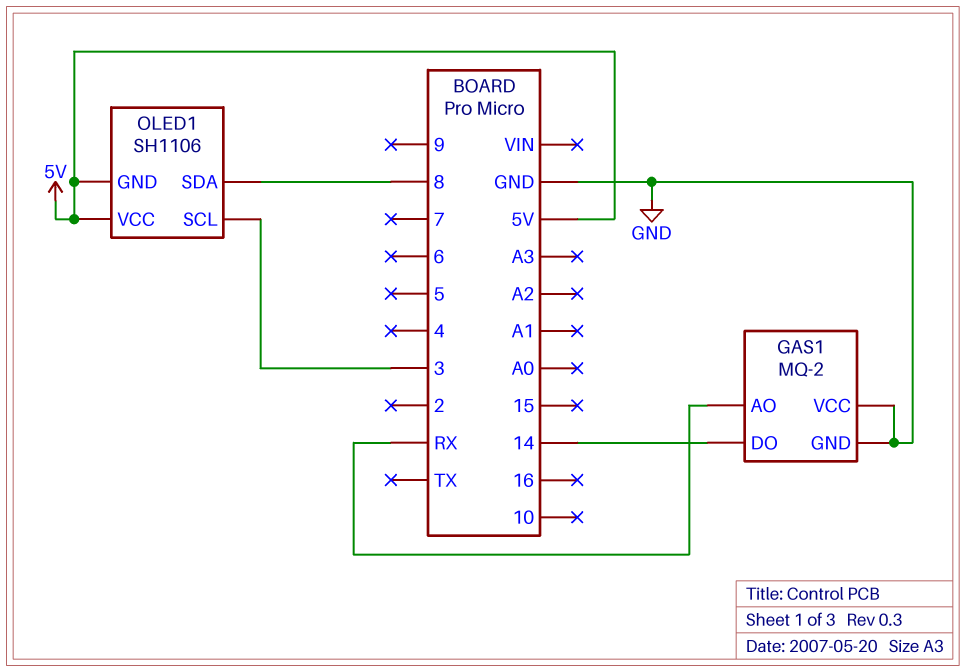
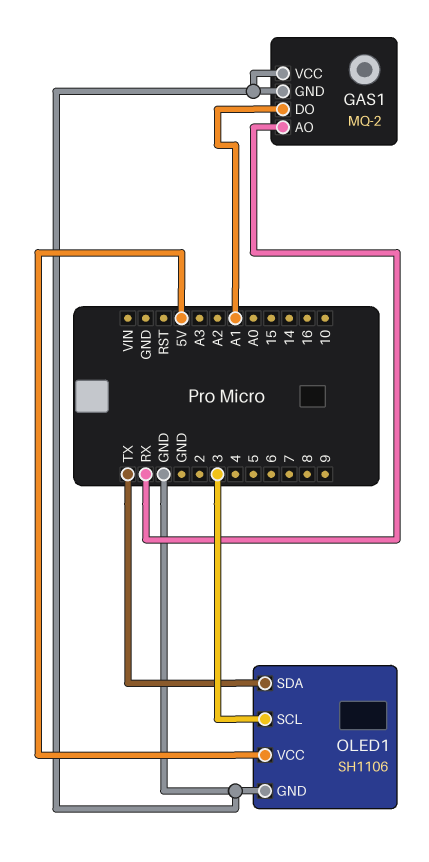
GAS1 pin DO: 14 -> A1
OLED1 pin GND: 5V -> GND
OLED1 pin SDA: 8 -> TX

